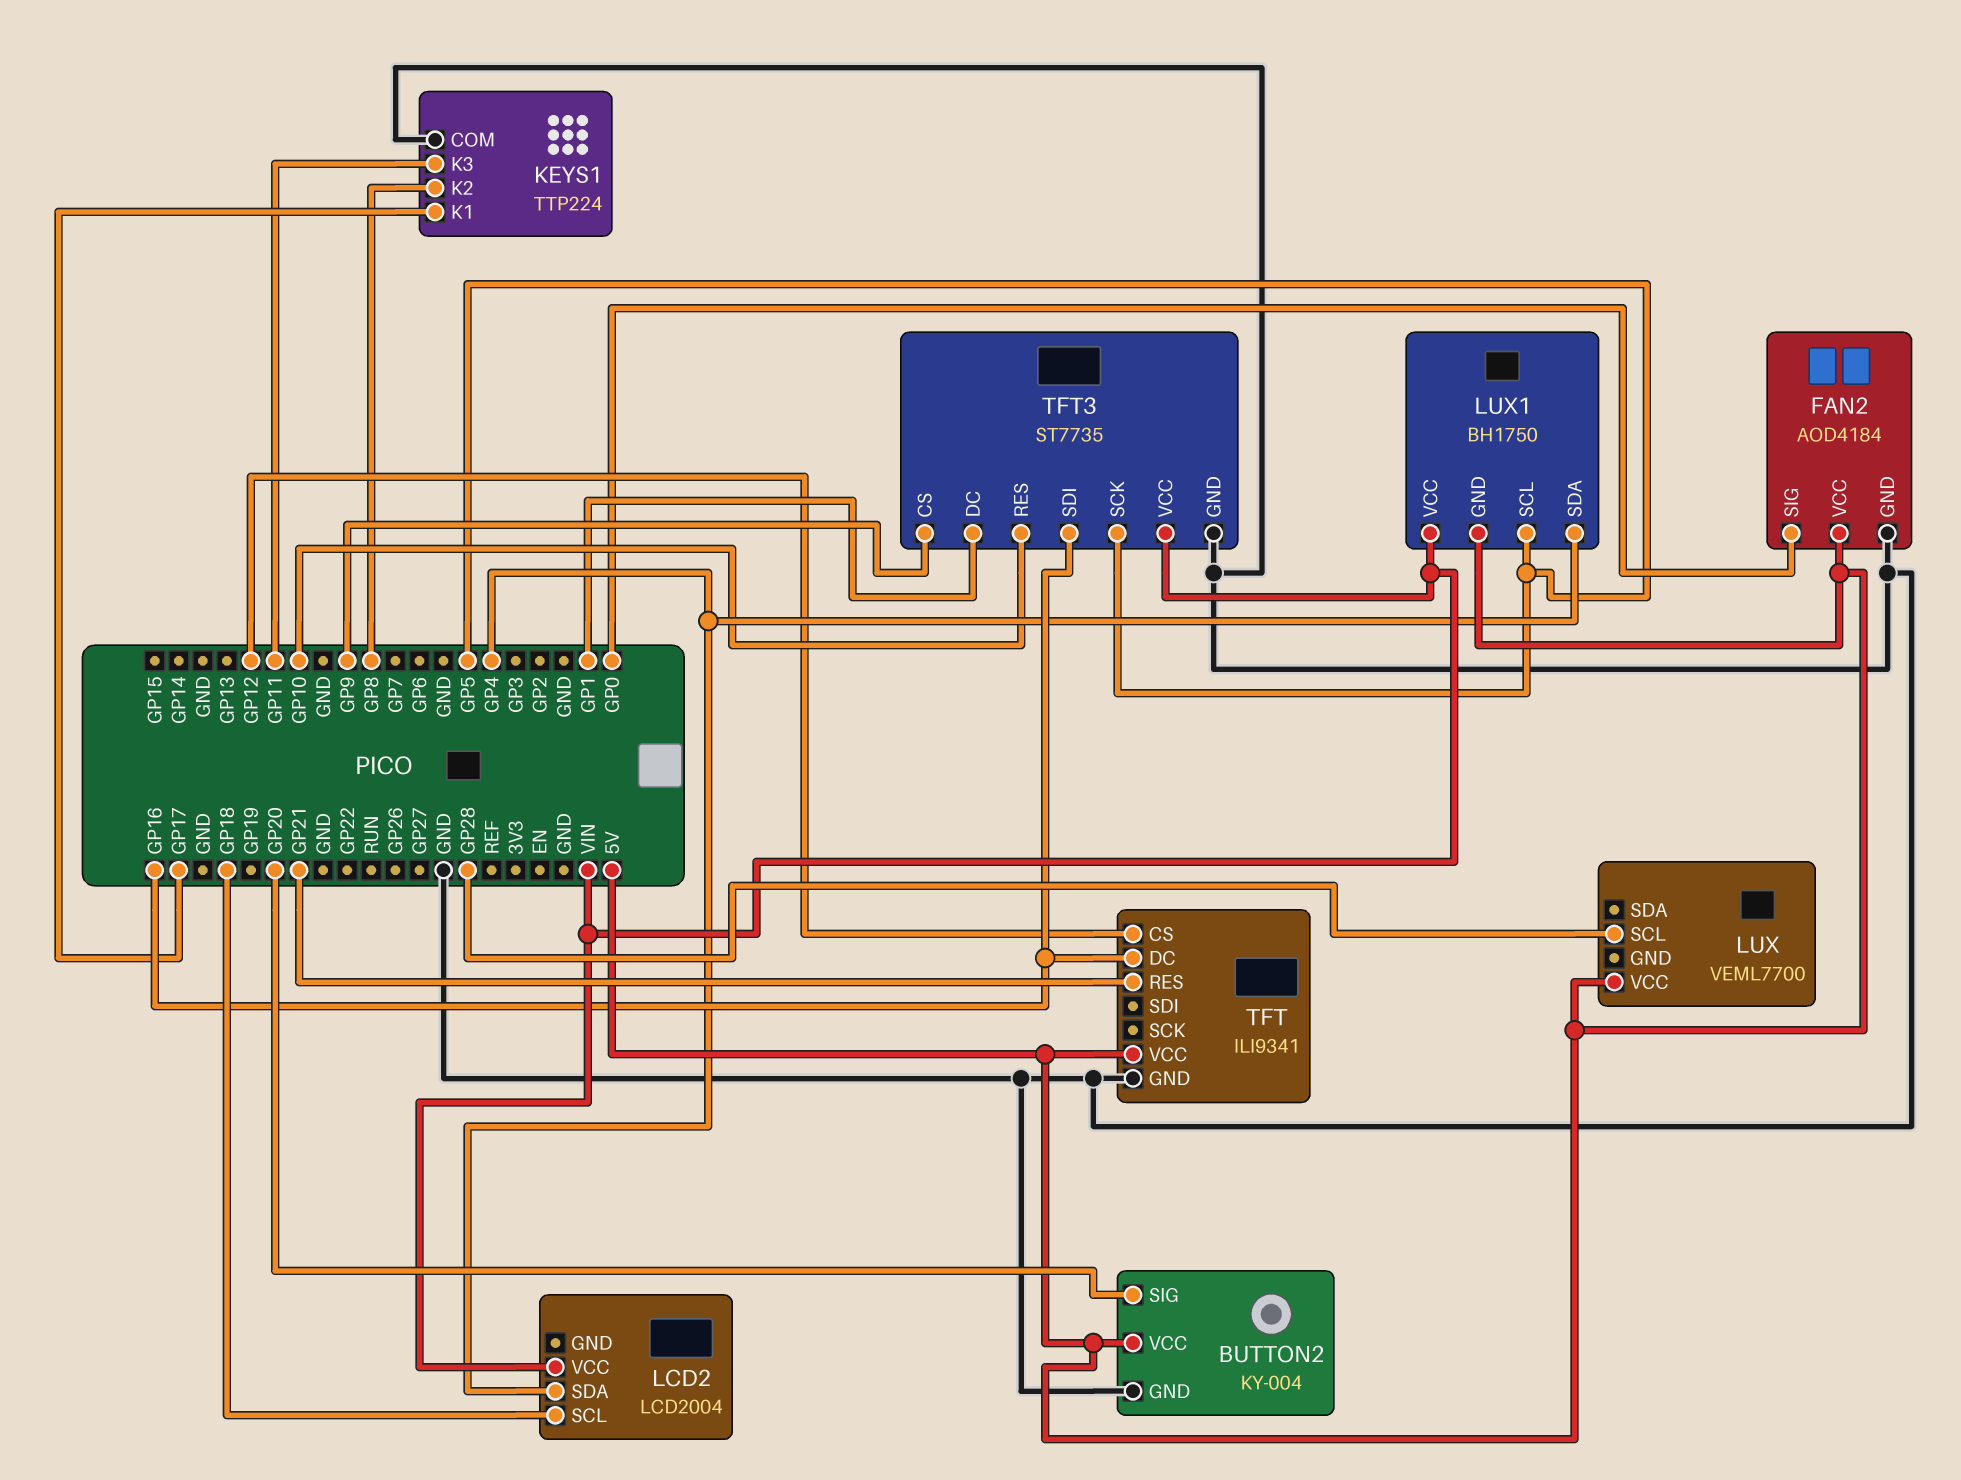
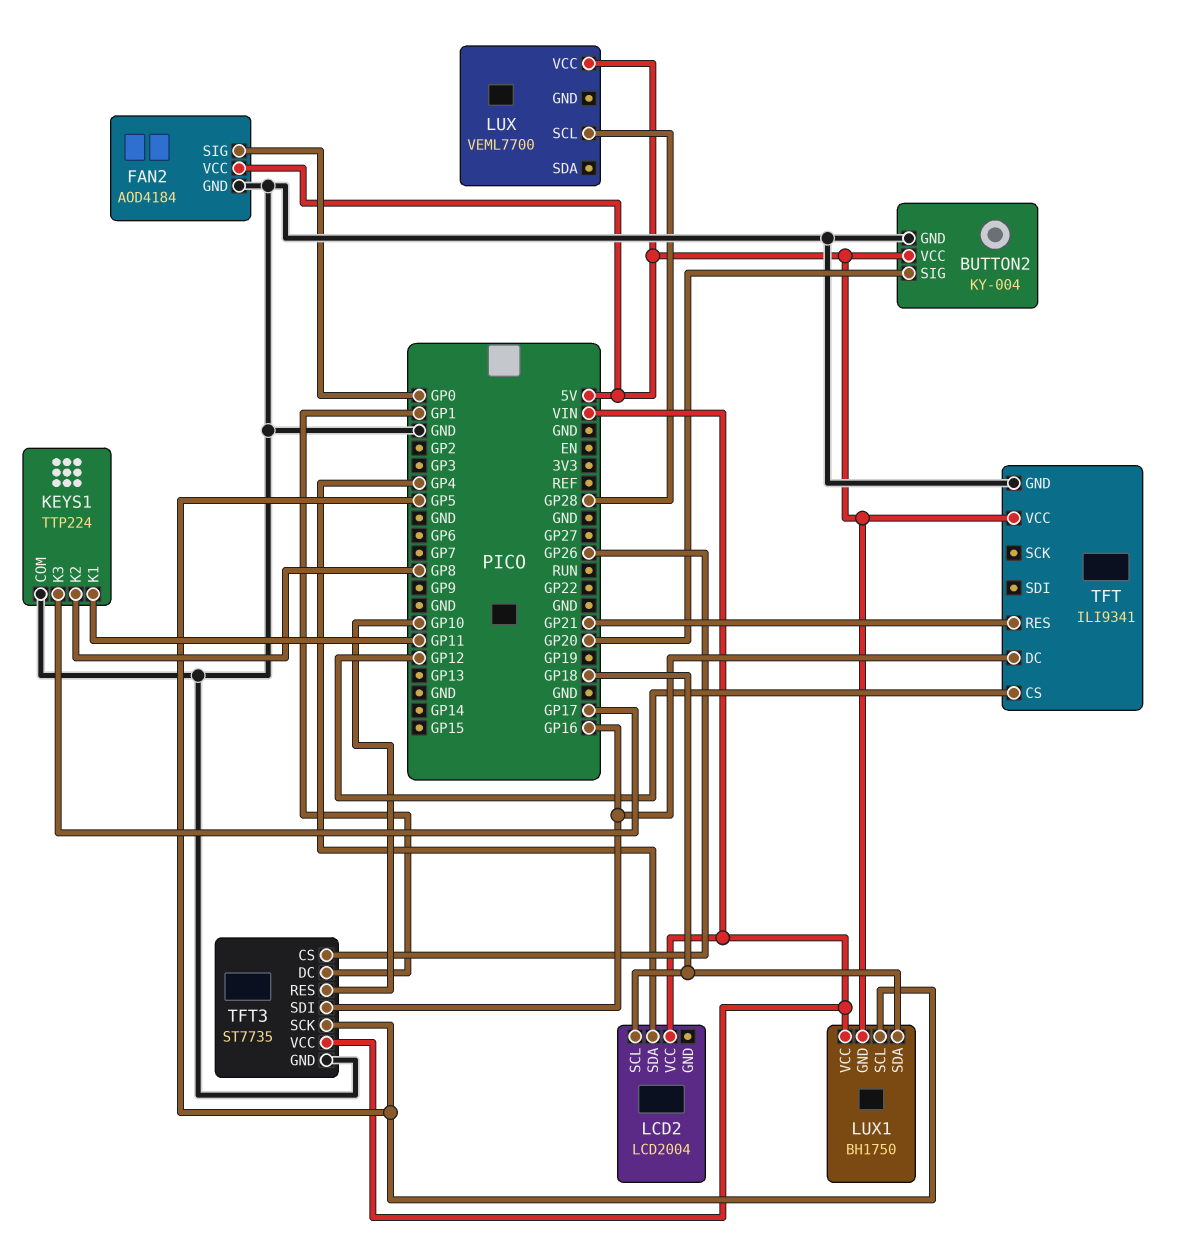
KEYS1 pin K1: GP17 -> GP11
KEYS1 pin K3: GP11 -> GP17
LUX1 pin SDA: GP4 -> GP18
TFT3 pin CS: GP9 -> GP26

